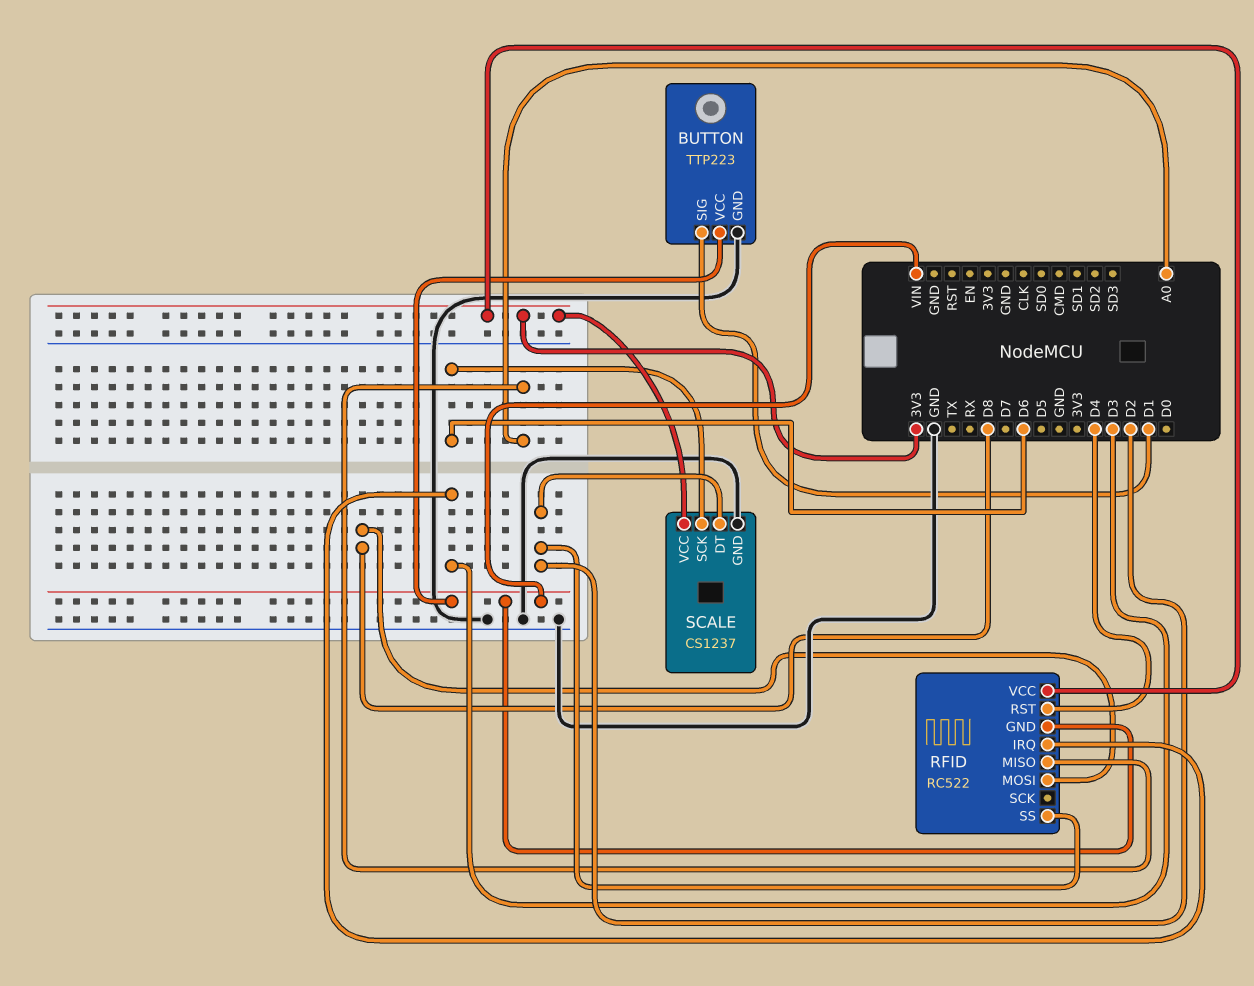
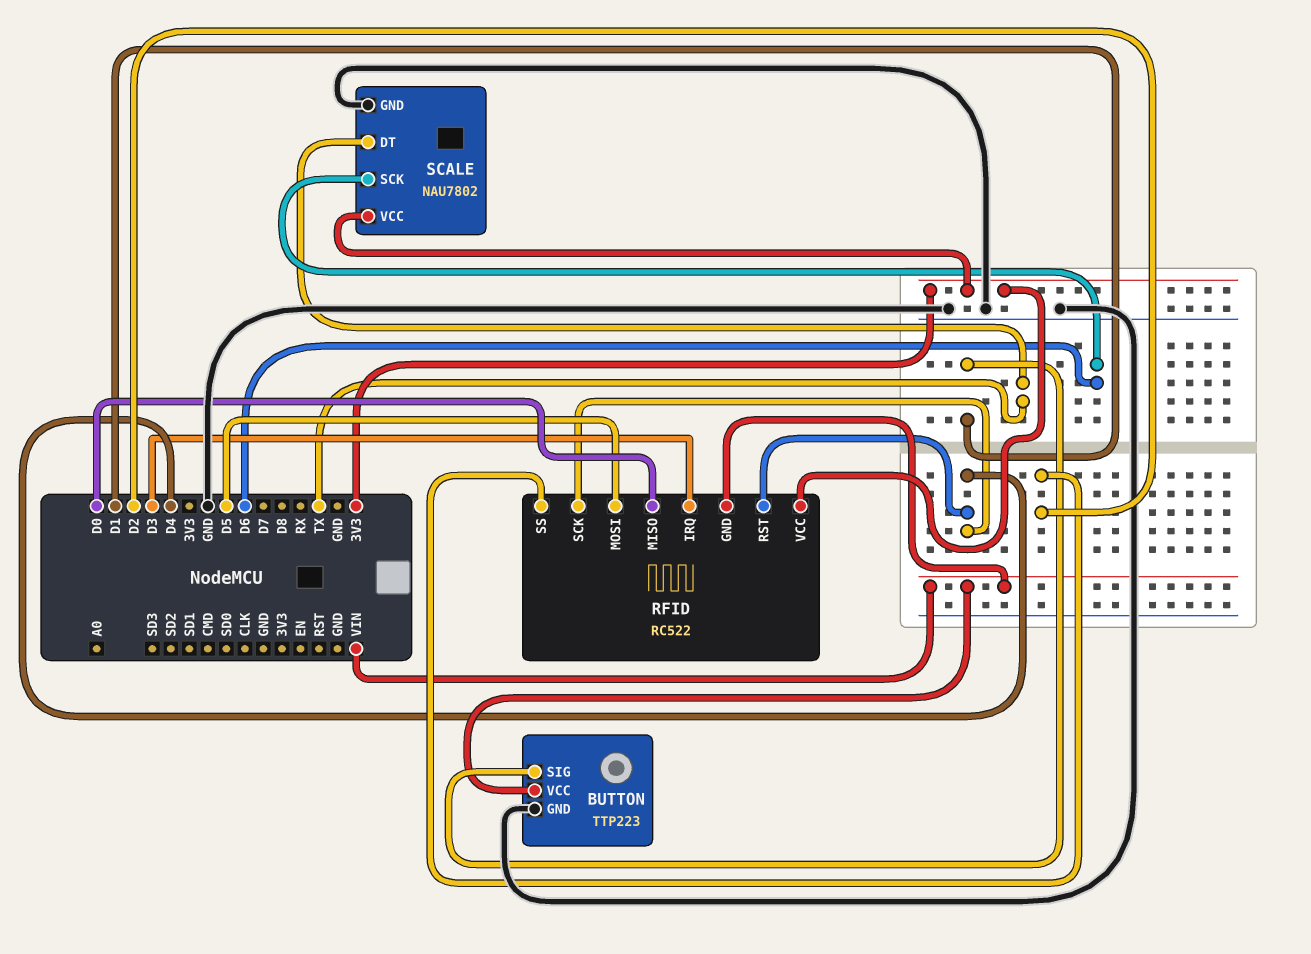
RFID pin MISO: A0 -> D0
RFID pin MOSI: D8 -> D5
RFID pin SCK: none -> D4
SCALE: CS1237 -> NAU7802
SCALE pin DT: D2 -> TX

